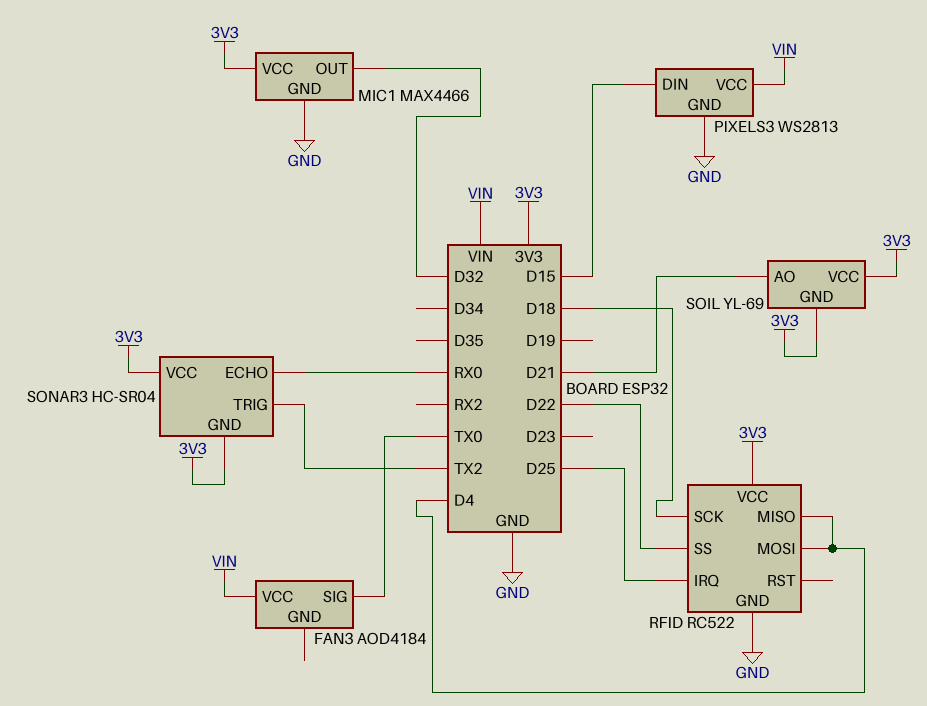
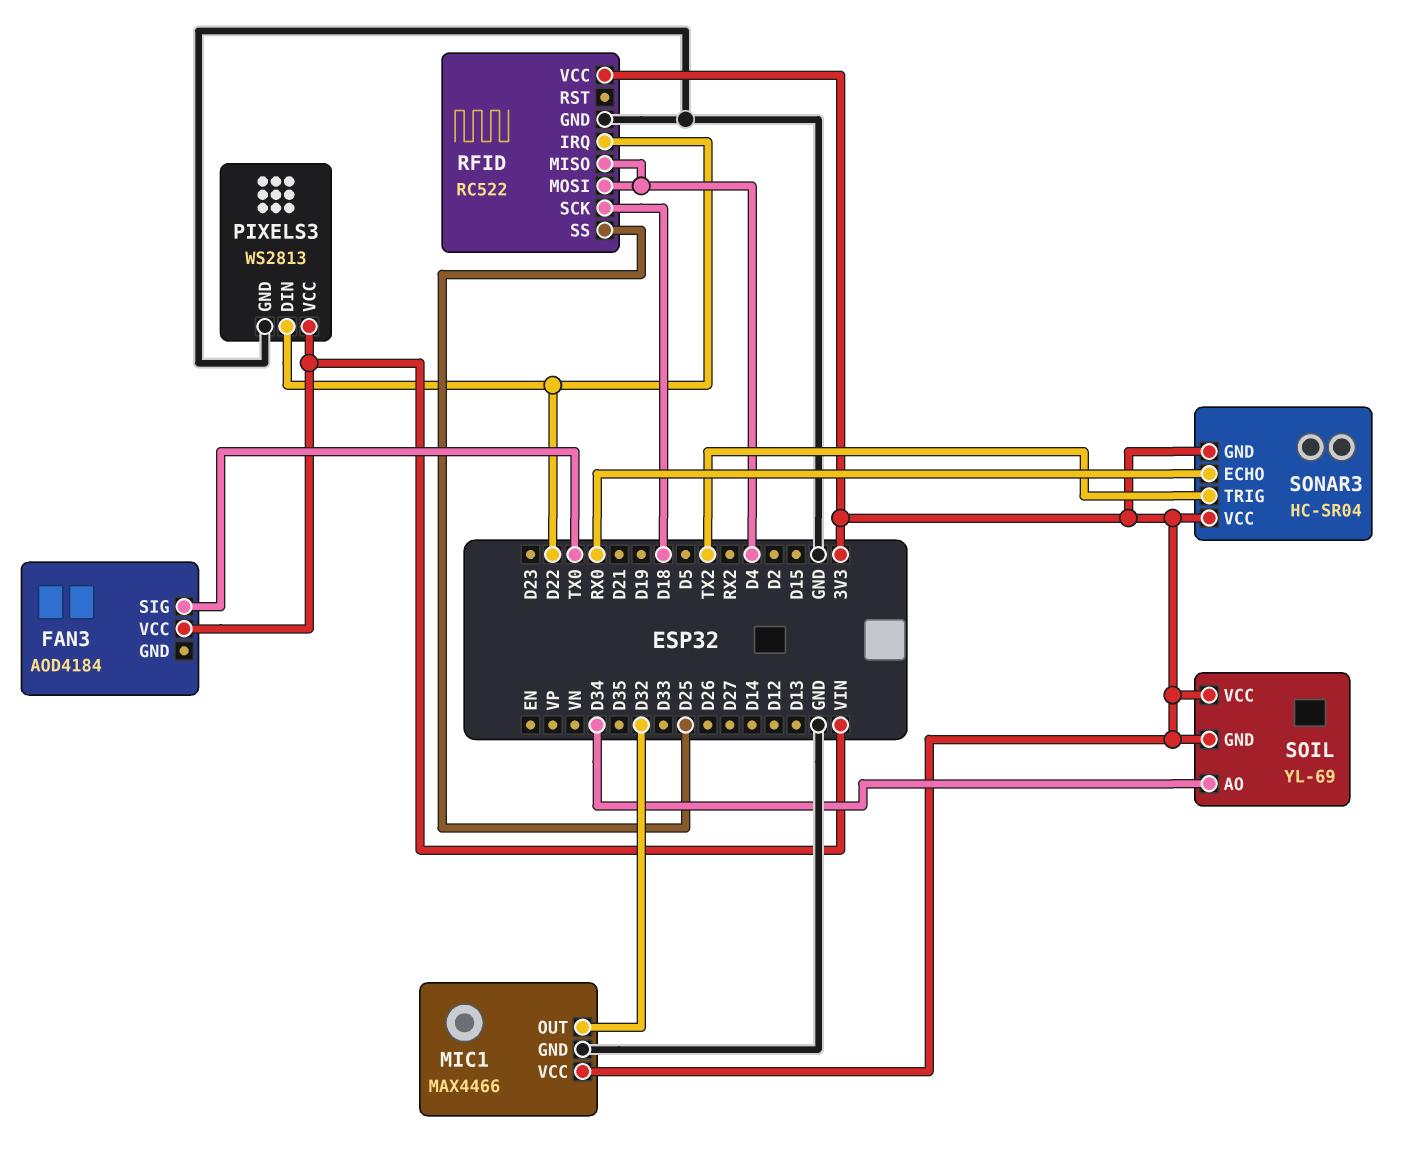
PIXELS3 pin DIN: D15 -> D22
RFID pin IRQ: D25 -> D22
RFID pin SS: D22 -> D25
SOIL pin AO: D21 -> D34

